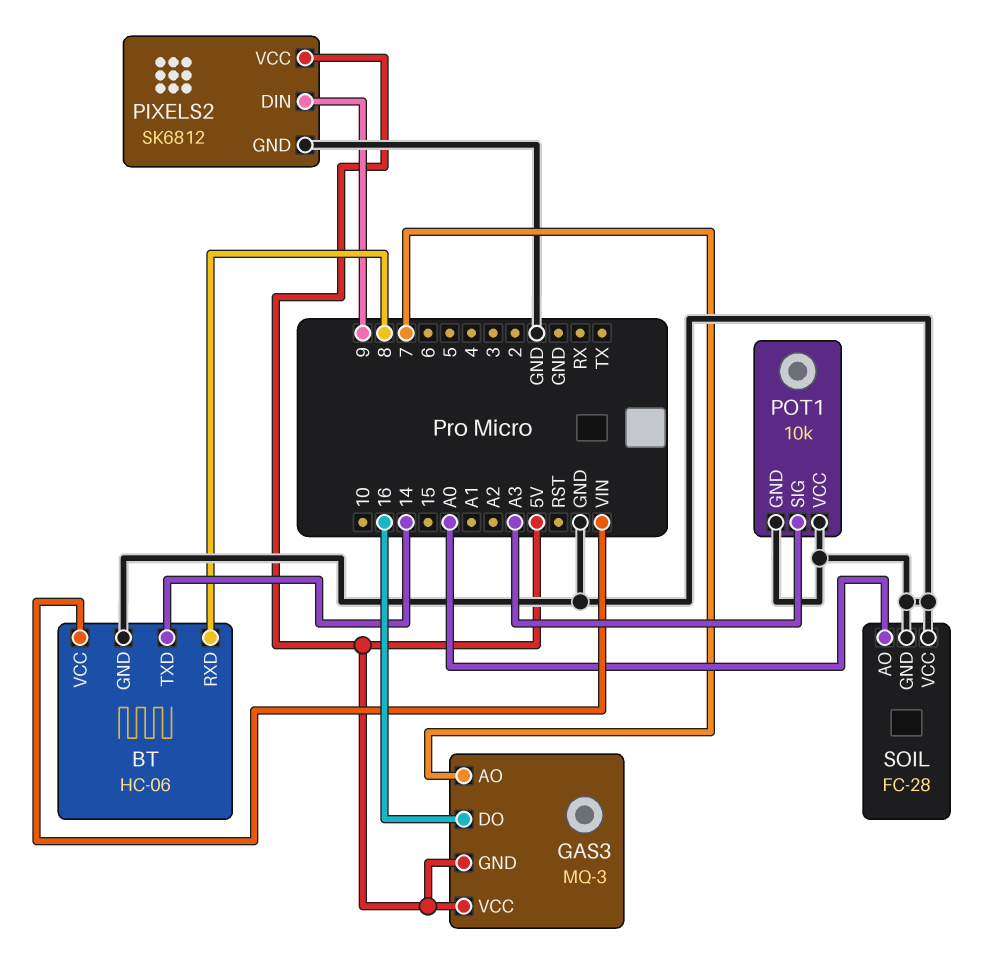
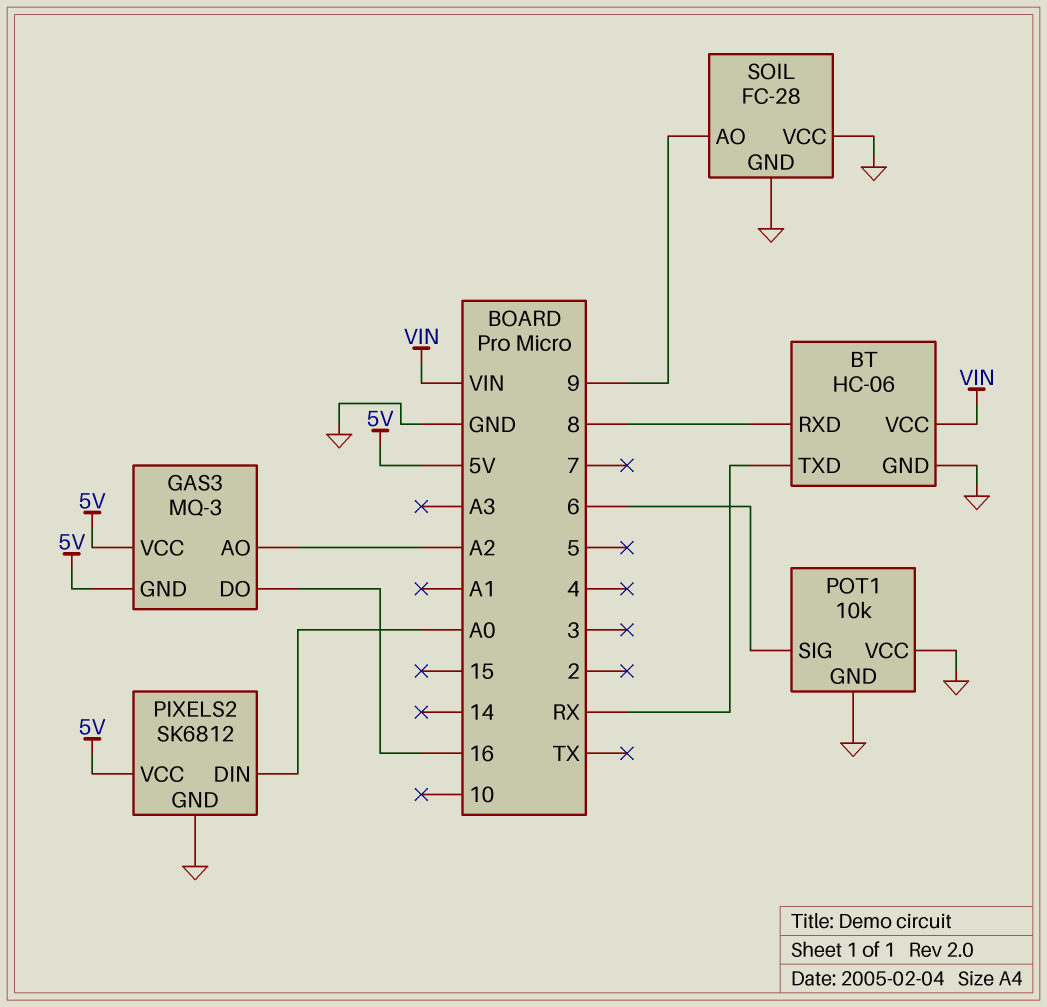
BT pin TXD: 14 -> RX
GAS3 pin AO: 7 -> A2
PIXELS2 pin DIN: 9 -> A0
POT1 pin SIG: A3 -> 6
SOIL pin AO: A0 -> 9

